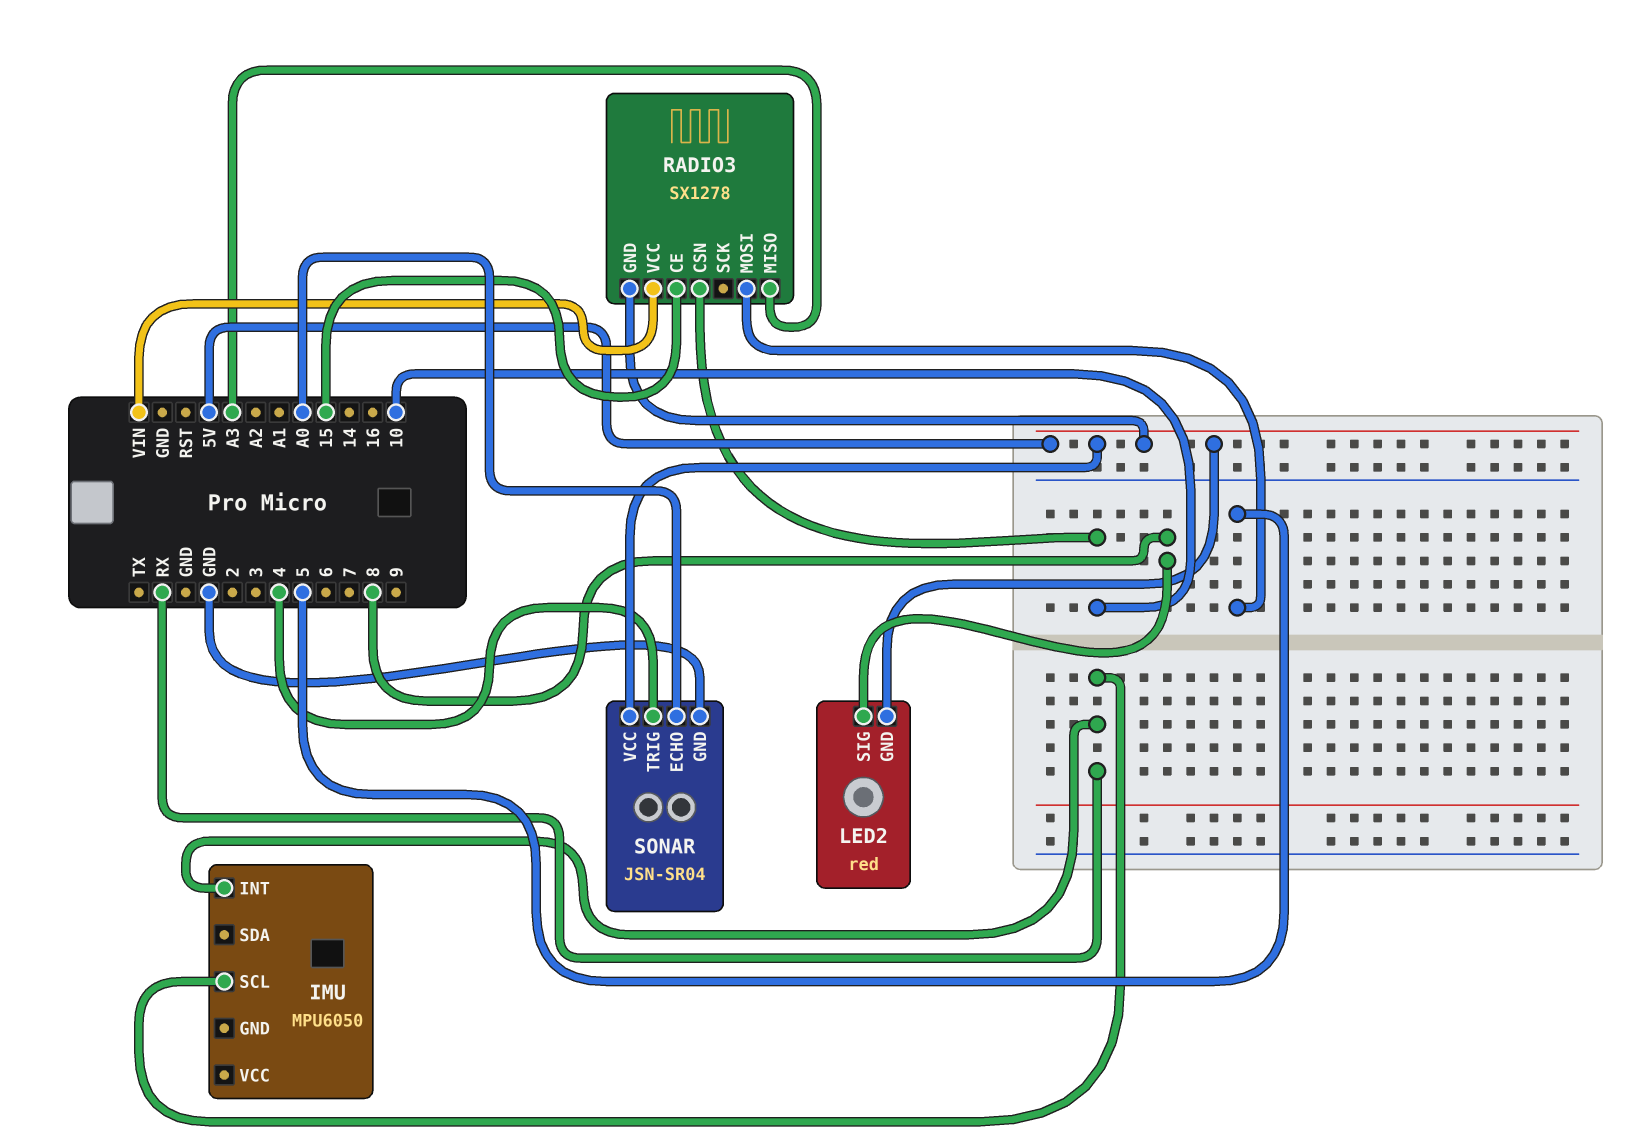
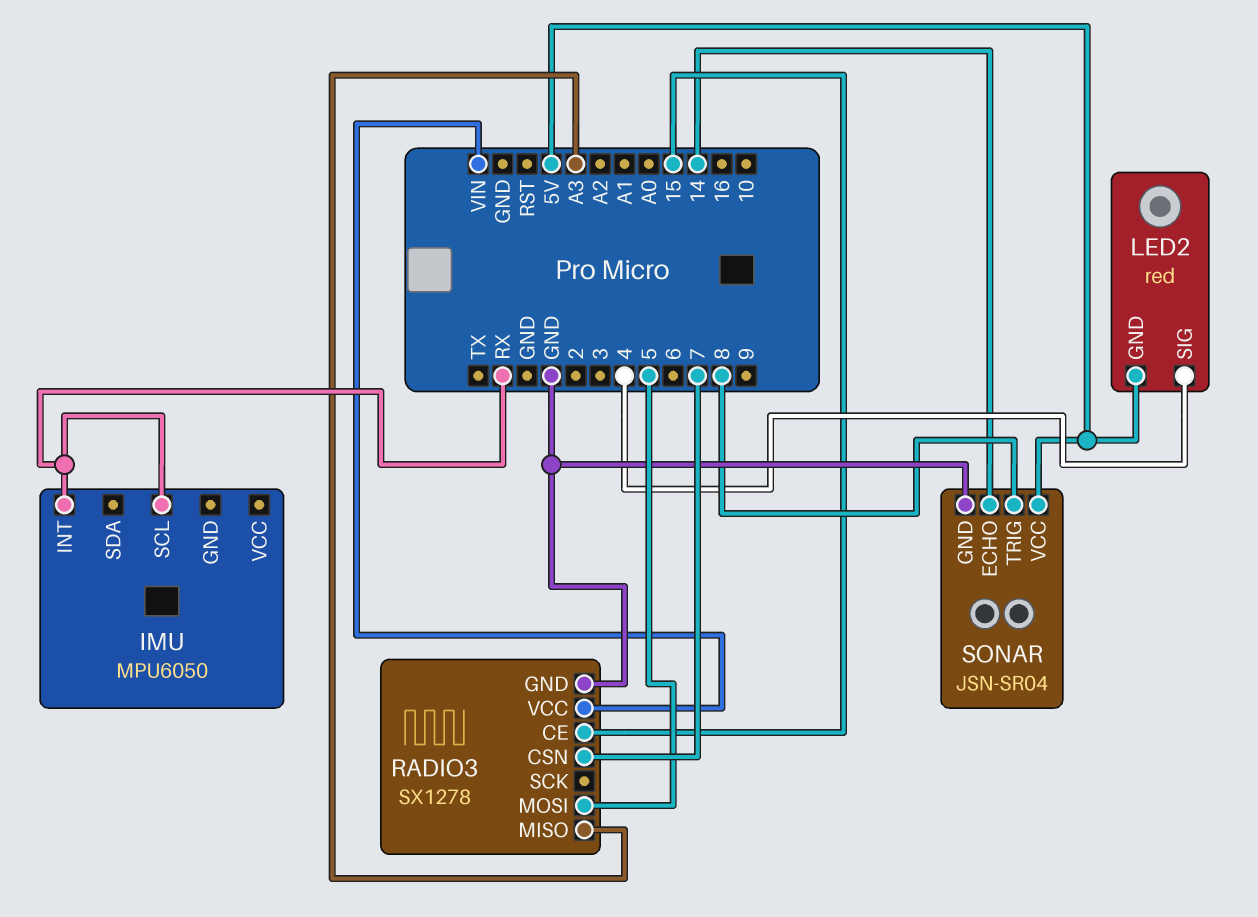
LED2 pin SIG: 8 -> 4
RADIO3 pin CSN: 10 -> 7
RADIO3 pin GND: 5V -> GND
SONAR pin ECHO: A0 -> 14
SONAR pin TRIG: 4 -> 8

